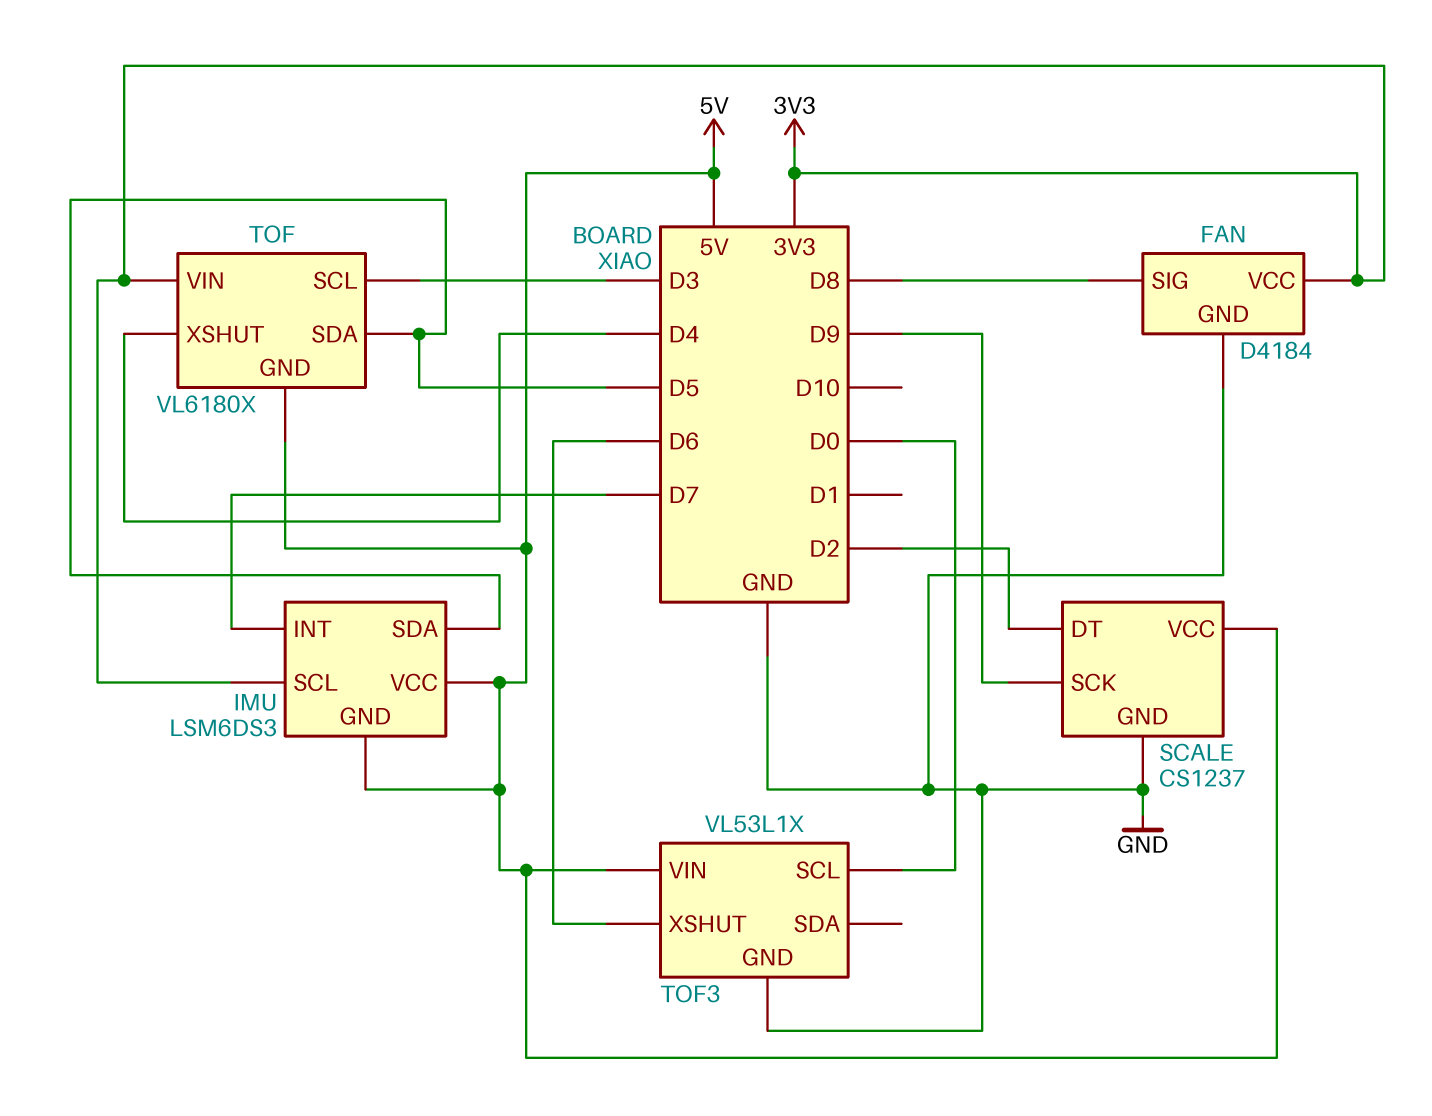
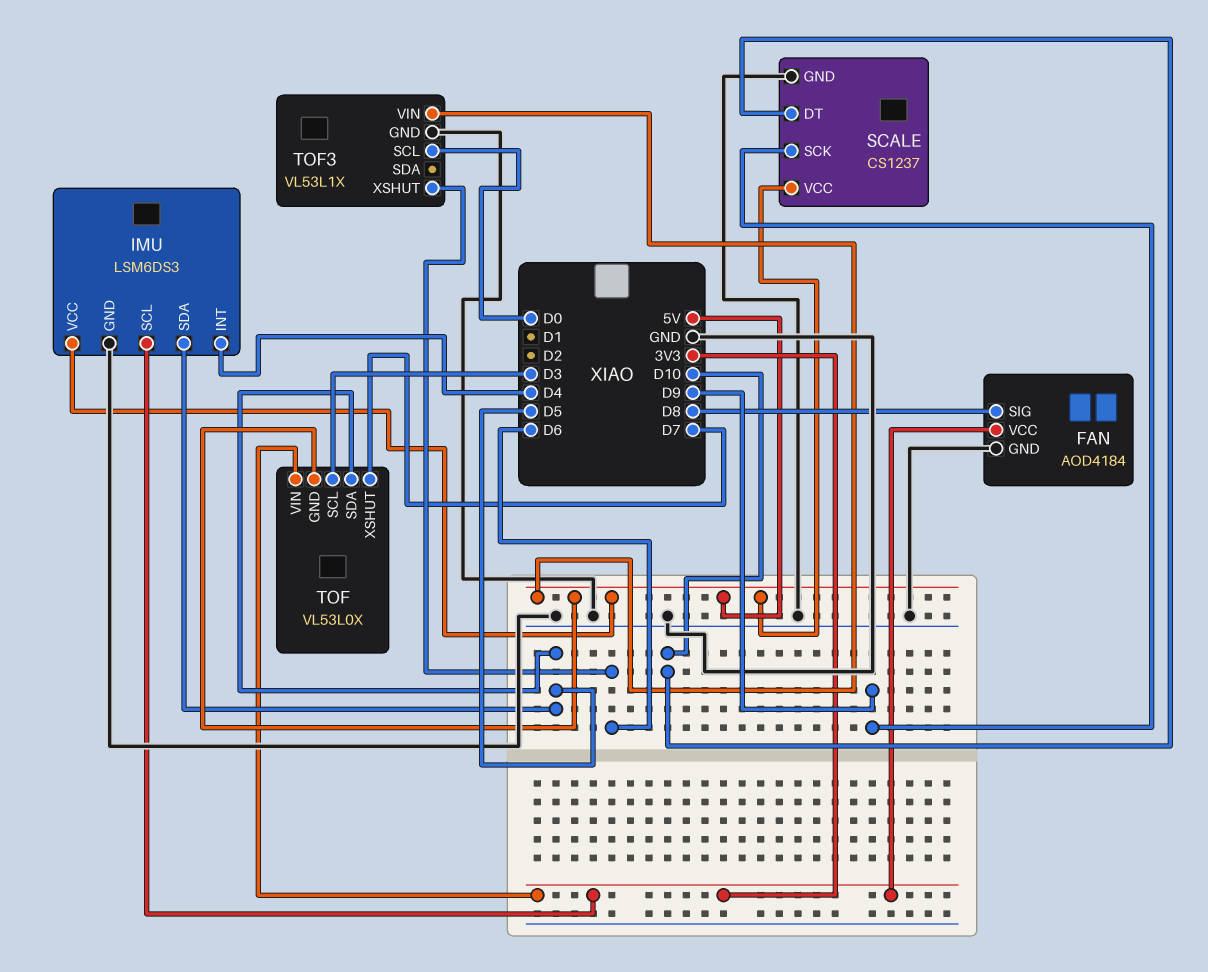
FAN: D4184 -> AOD4184
IMU pin GND: 5V -> GND
IMU pin INT: D7 -> D4
SCALE pin DT: D2 -> D10
TOF: VL6180X -> VL53L0X
TOF pin XSHUT: D4 -> D7

